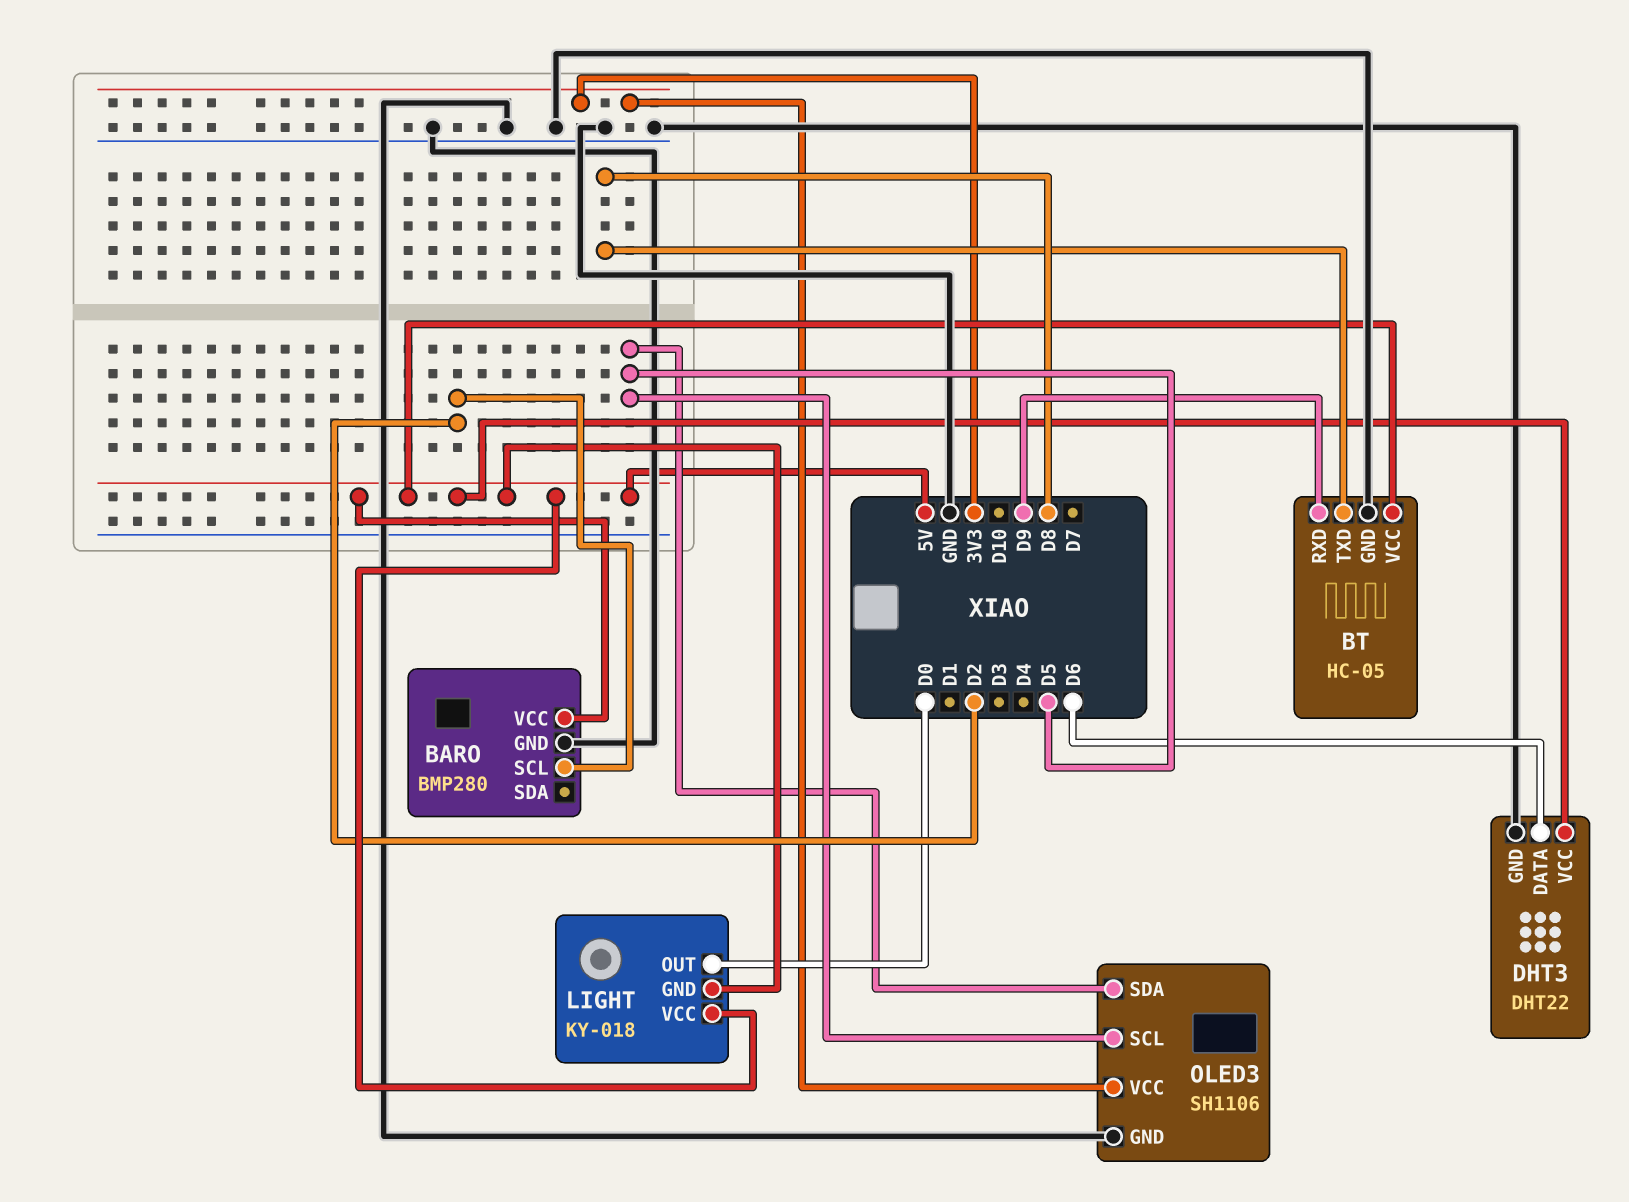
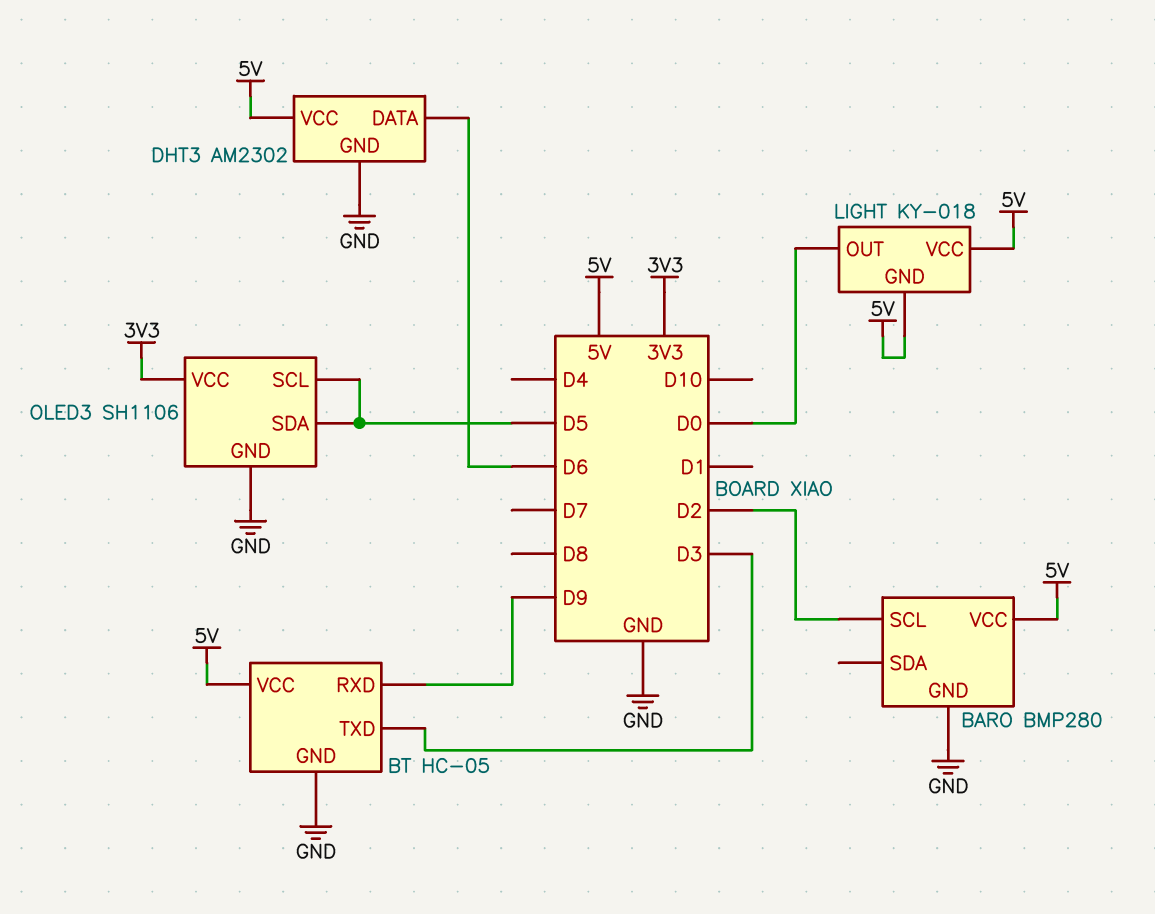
BT pin TXD: D8 -> D3
DHT3: DHT22 -> AM2302

